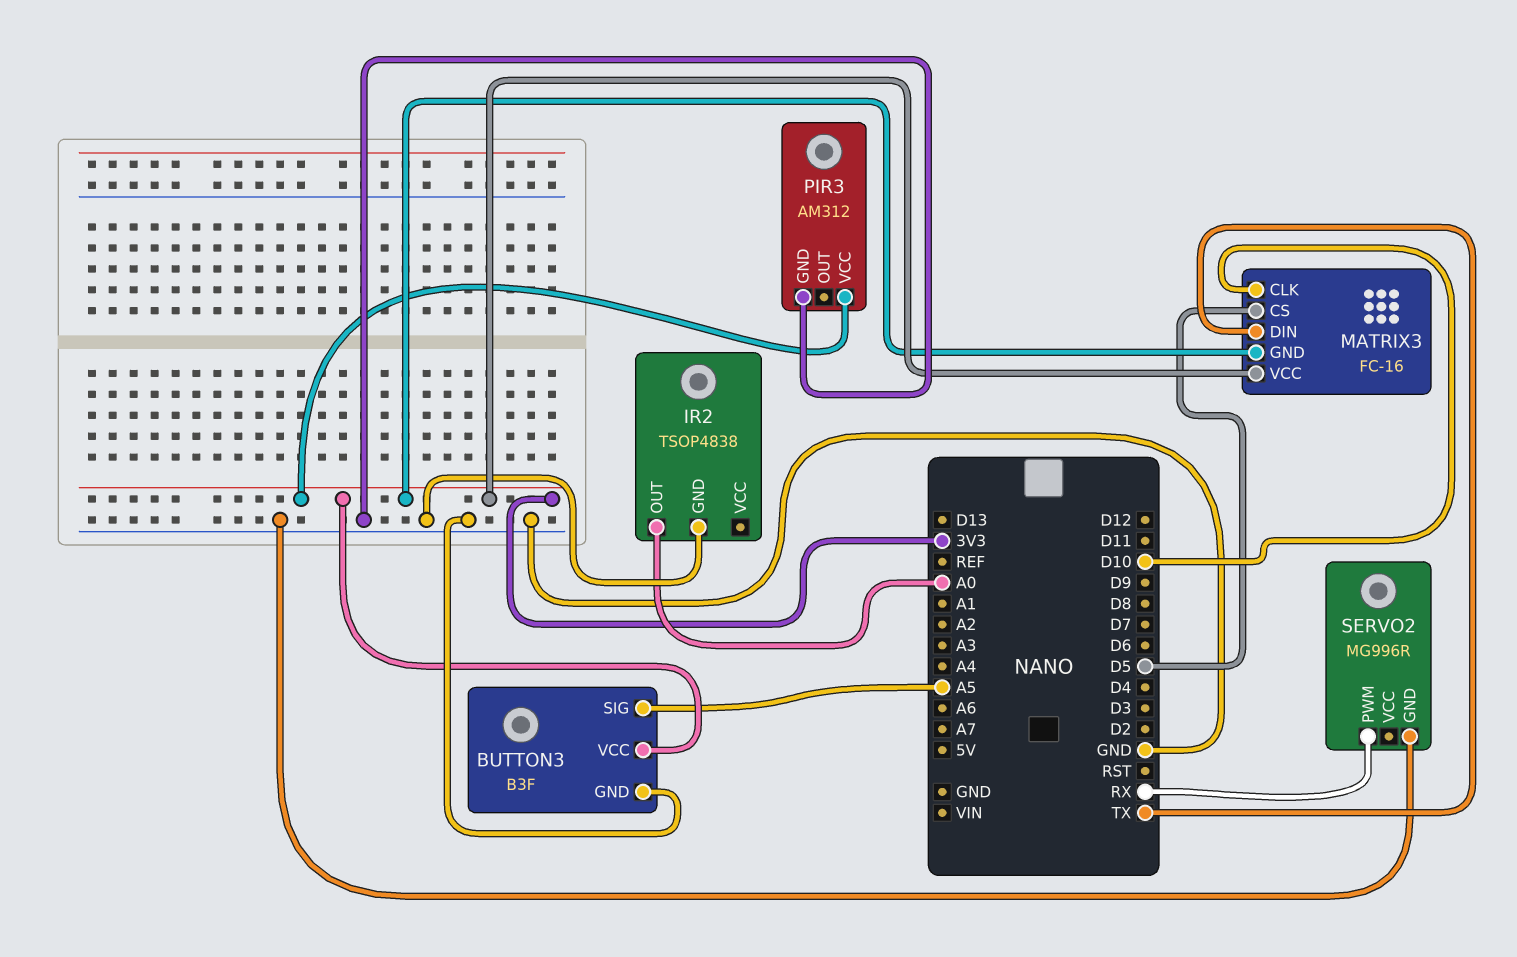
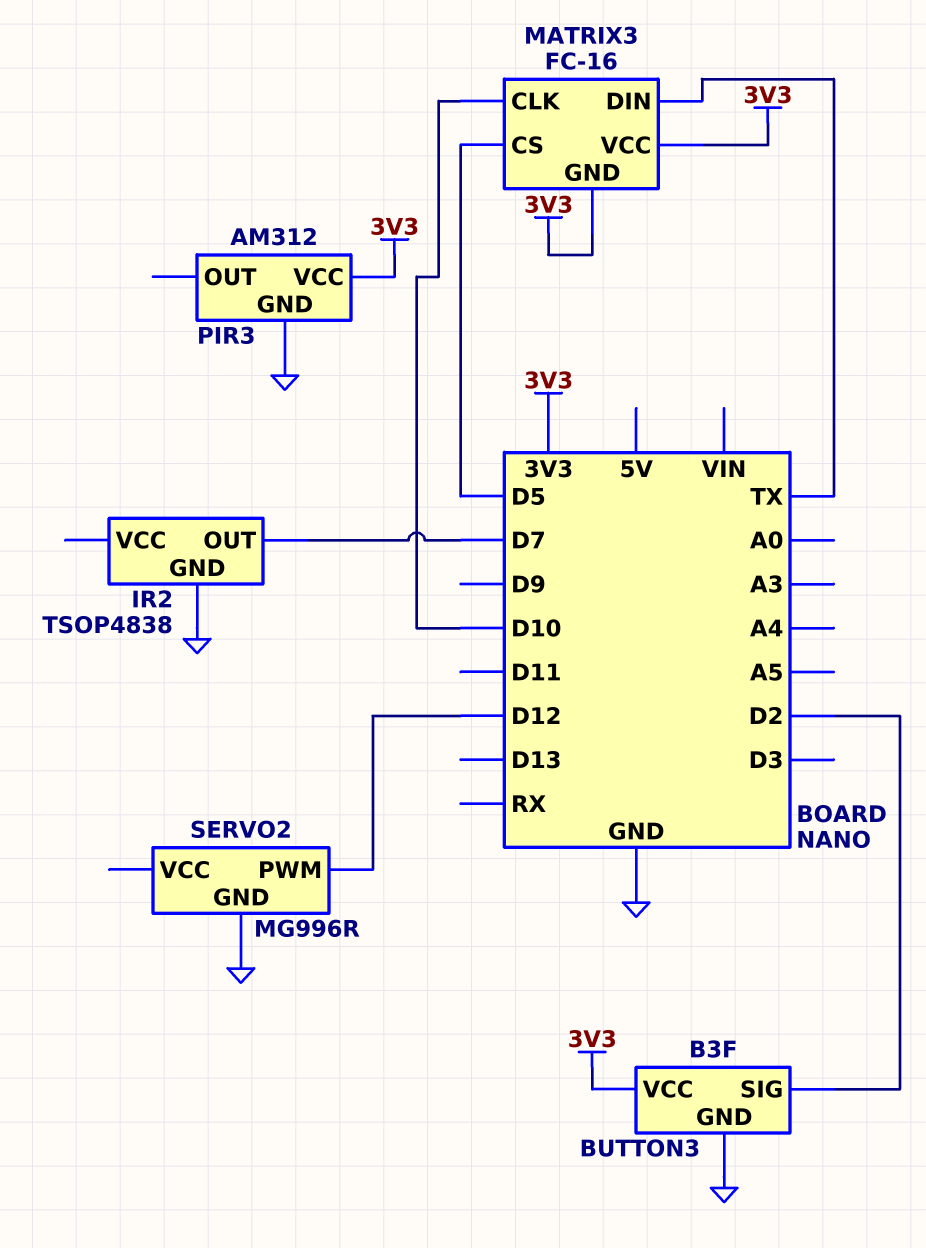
BUTTON3 pin SIG: A5 -> D2
IR2 pin OUT: A0 -> D7
SERVO2 pin PWM: RX -> D12

